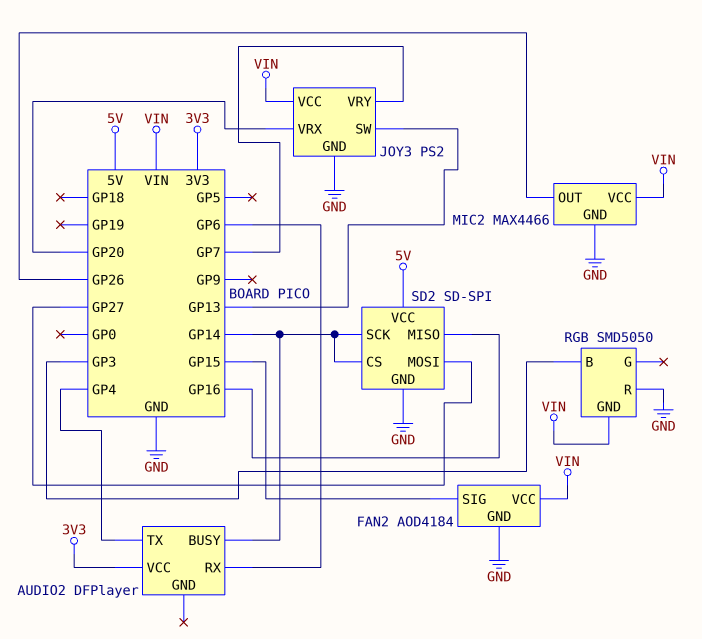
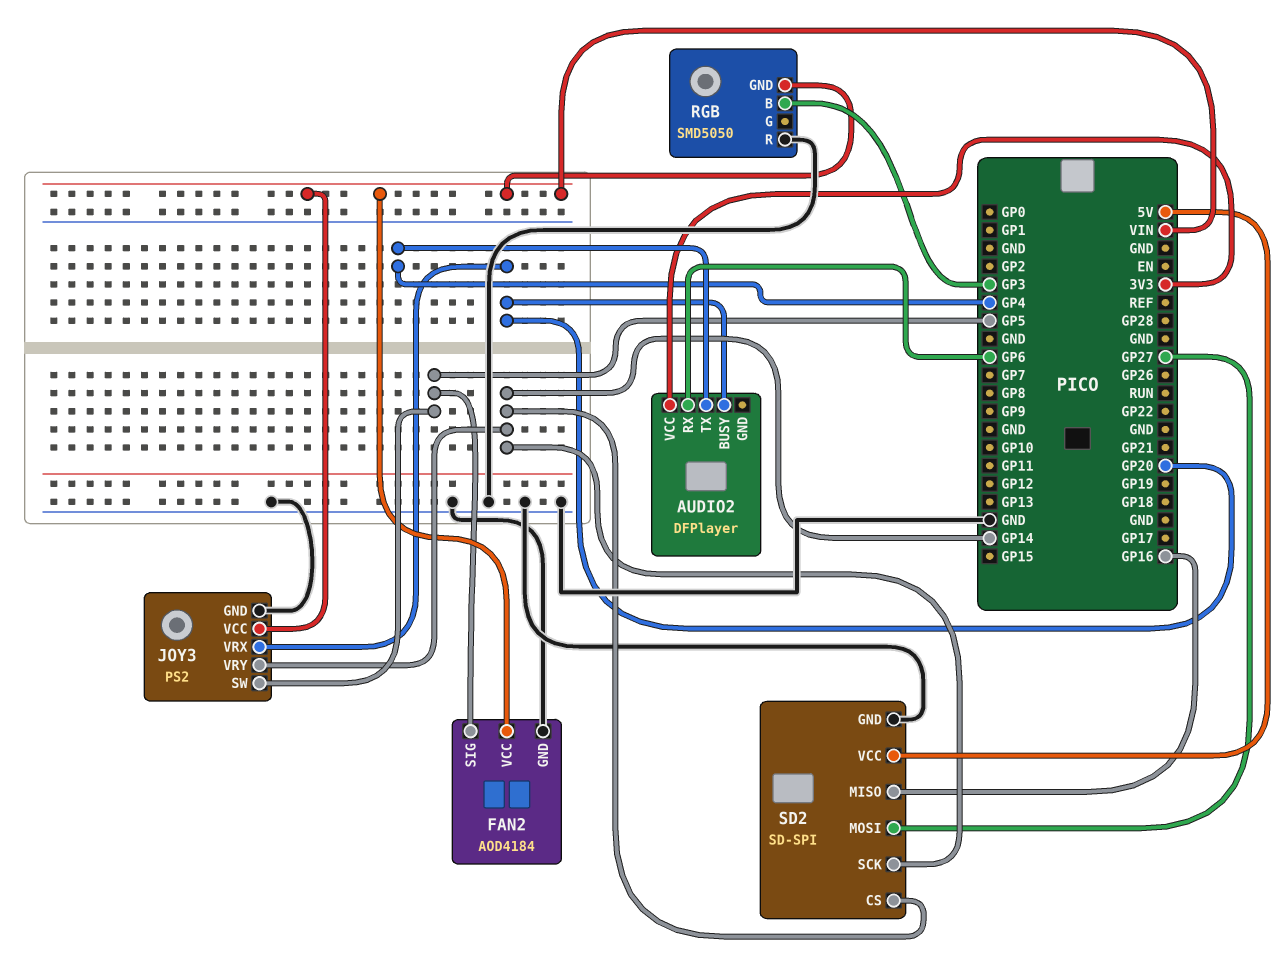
AUDIO2 pin BUSY: GP14 -> GP20
FAN2 pin SIG: GP15 -> GP5
JOY3 pin SW: GP13 -> GP5
JOY3 pin VRY: GP7 -> GP14
MIC2: MAX4466 -> none
MIC2 pin GND: GND -> none
MIC2 pin OUT: GP26 -> none
MIC2 pin VCC: VIN -> none

